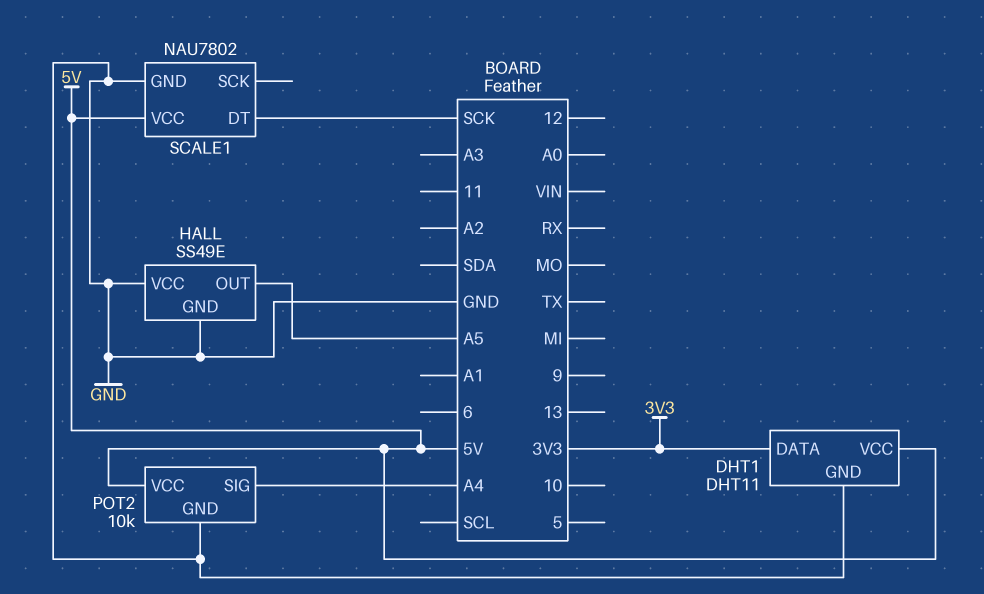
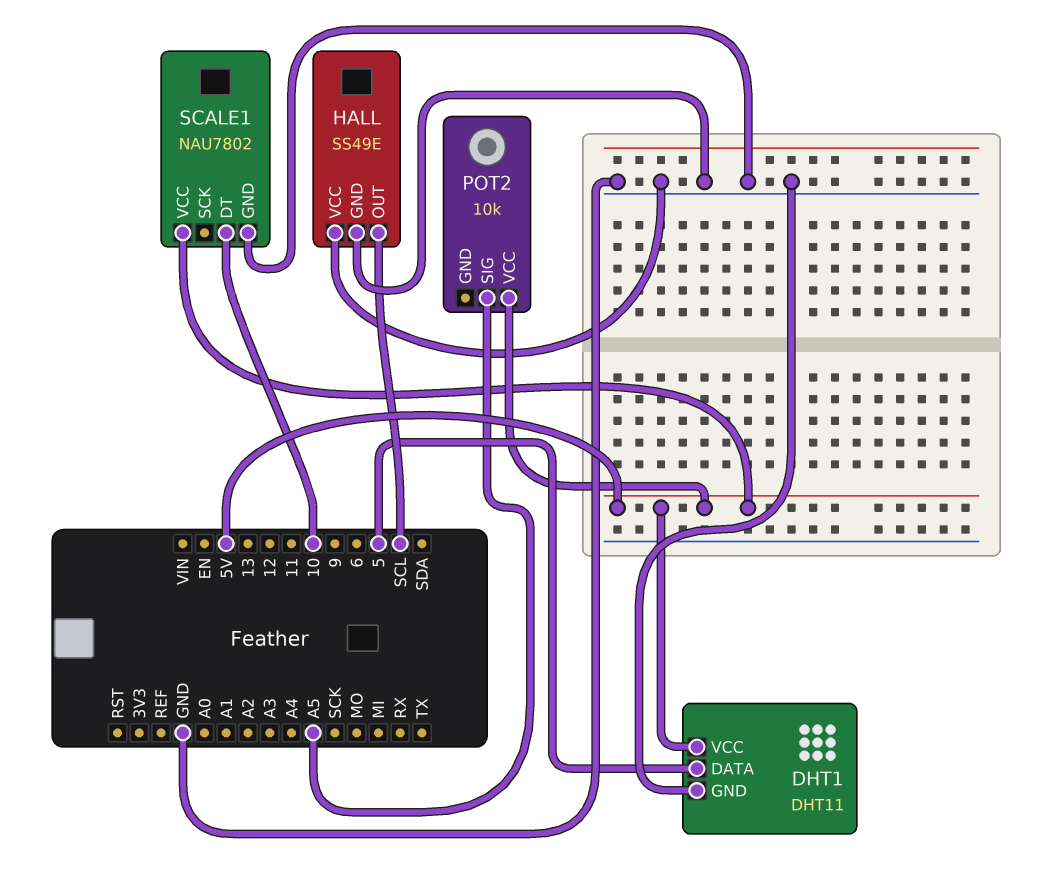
DHT1 pin DATA: 3V3 -> 5
HALL pin OUT: A5 -> SCL
POT2 pin GND: GND -> none
POT2 pin SIG: A4 -> A5
SCALE1 pin DT: SCK -> 10

